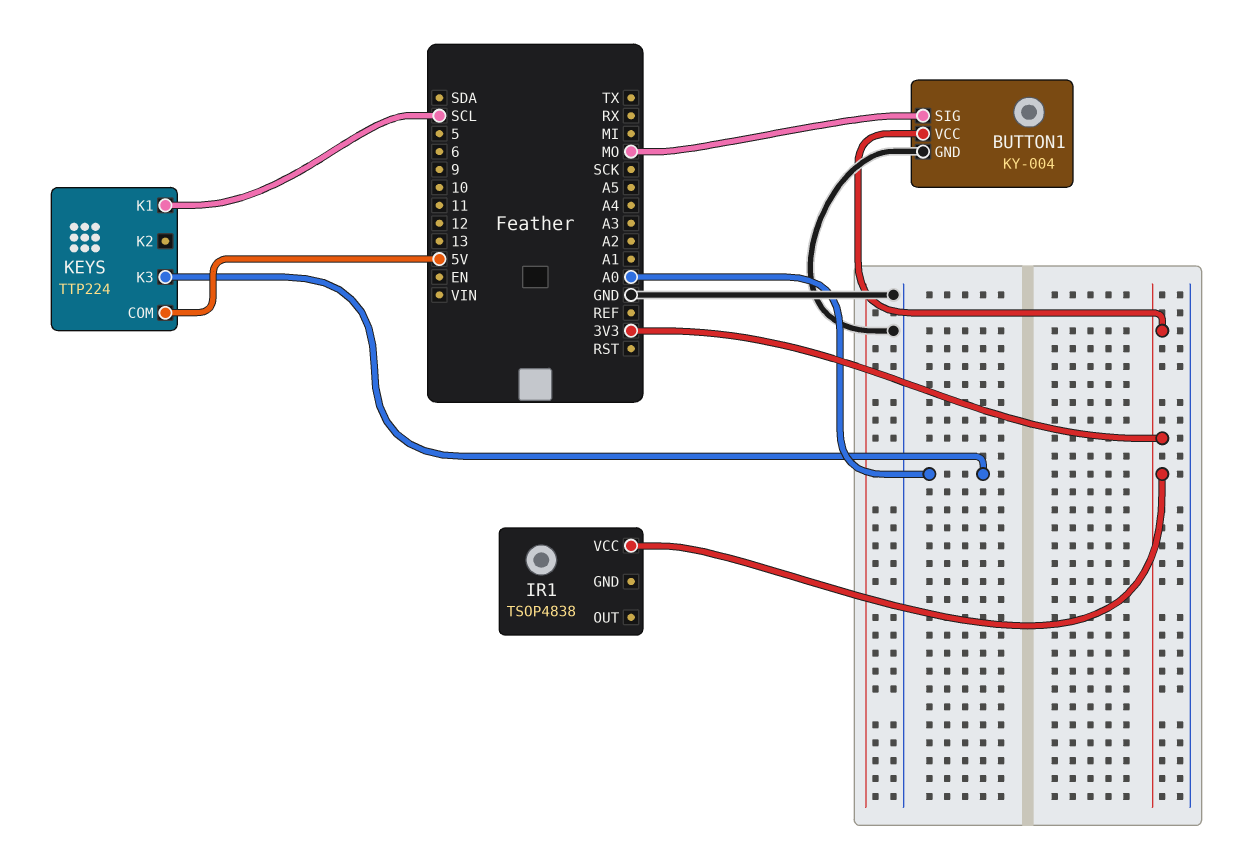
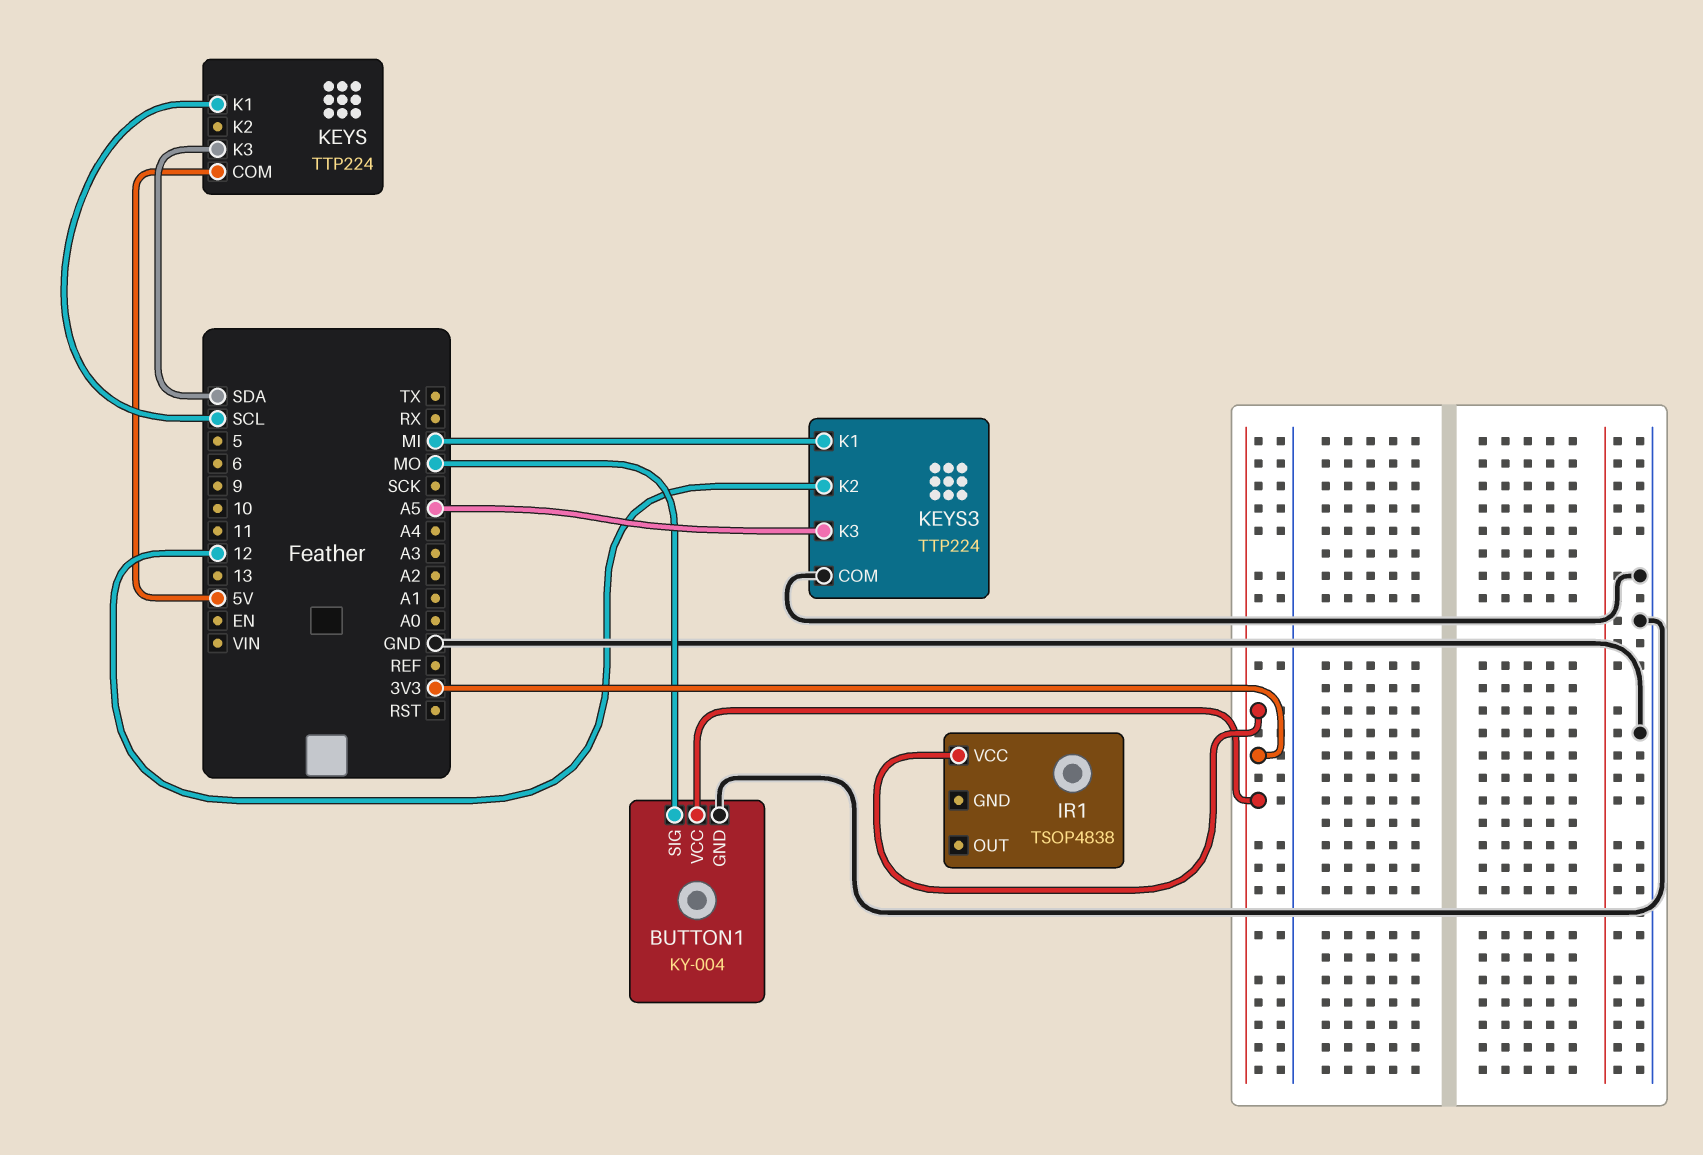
KEYS pin K3: A0 -> SDA
KEYS3: none -> TTP224
KEYS3 pin COM: none -> GND
KEYS3 pin K1: none -> MI
KEYS3 pin K2: none -> 12
KEYS3 pin K3: none -> A5

